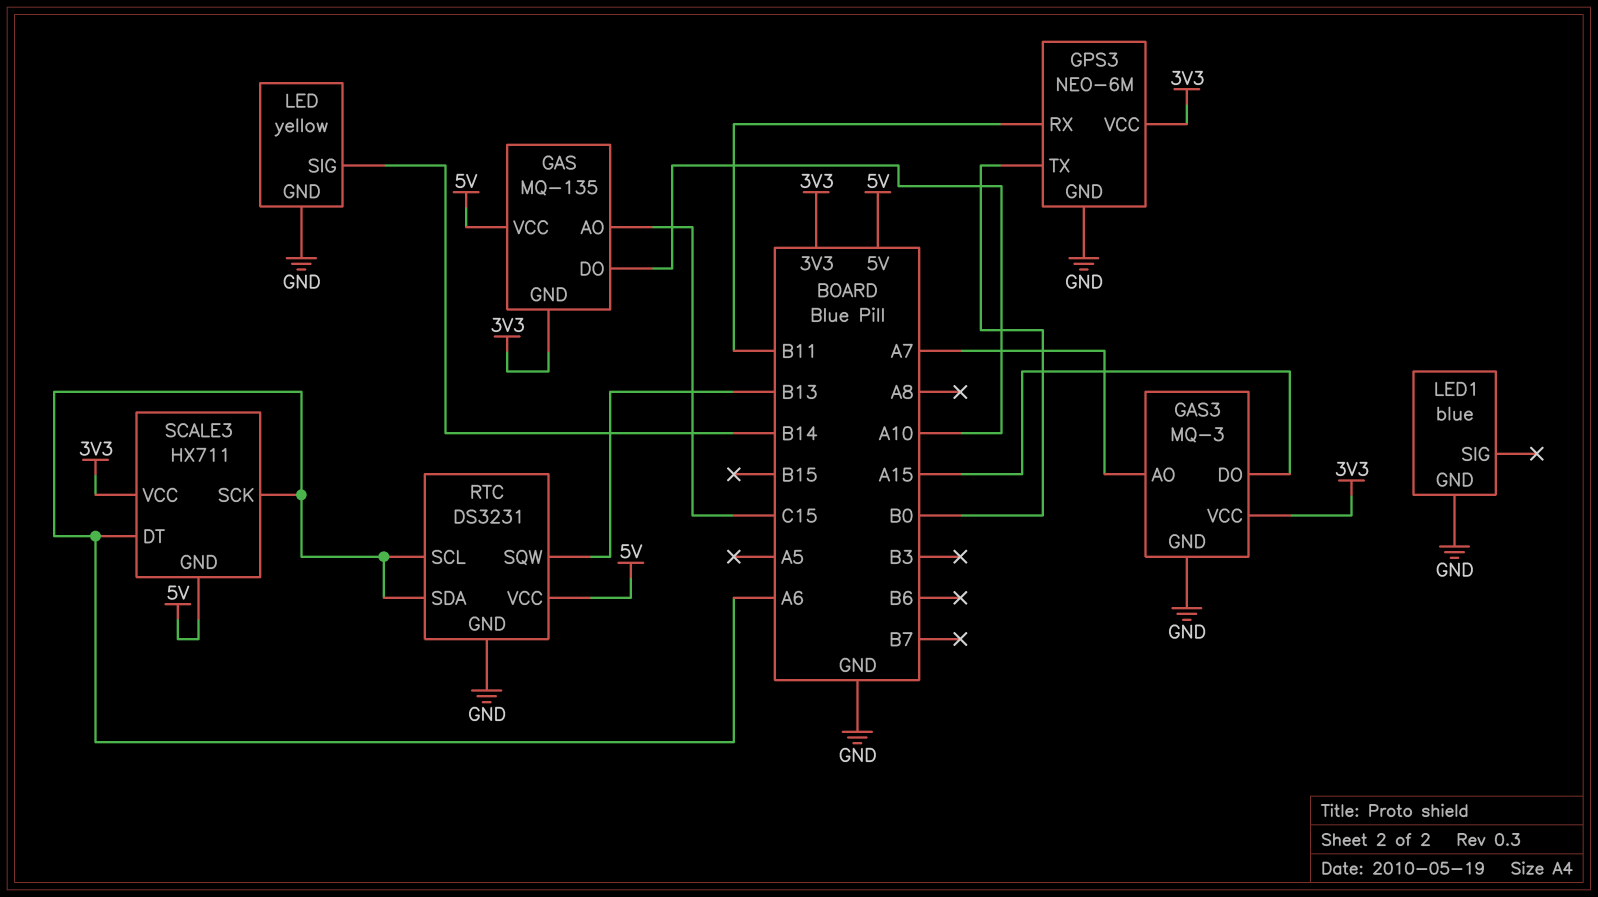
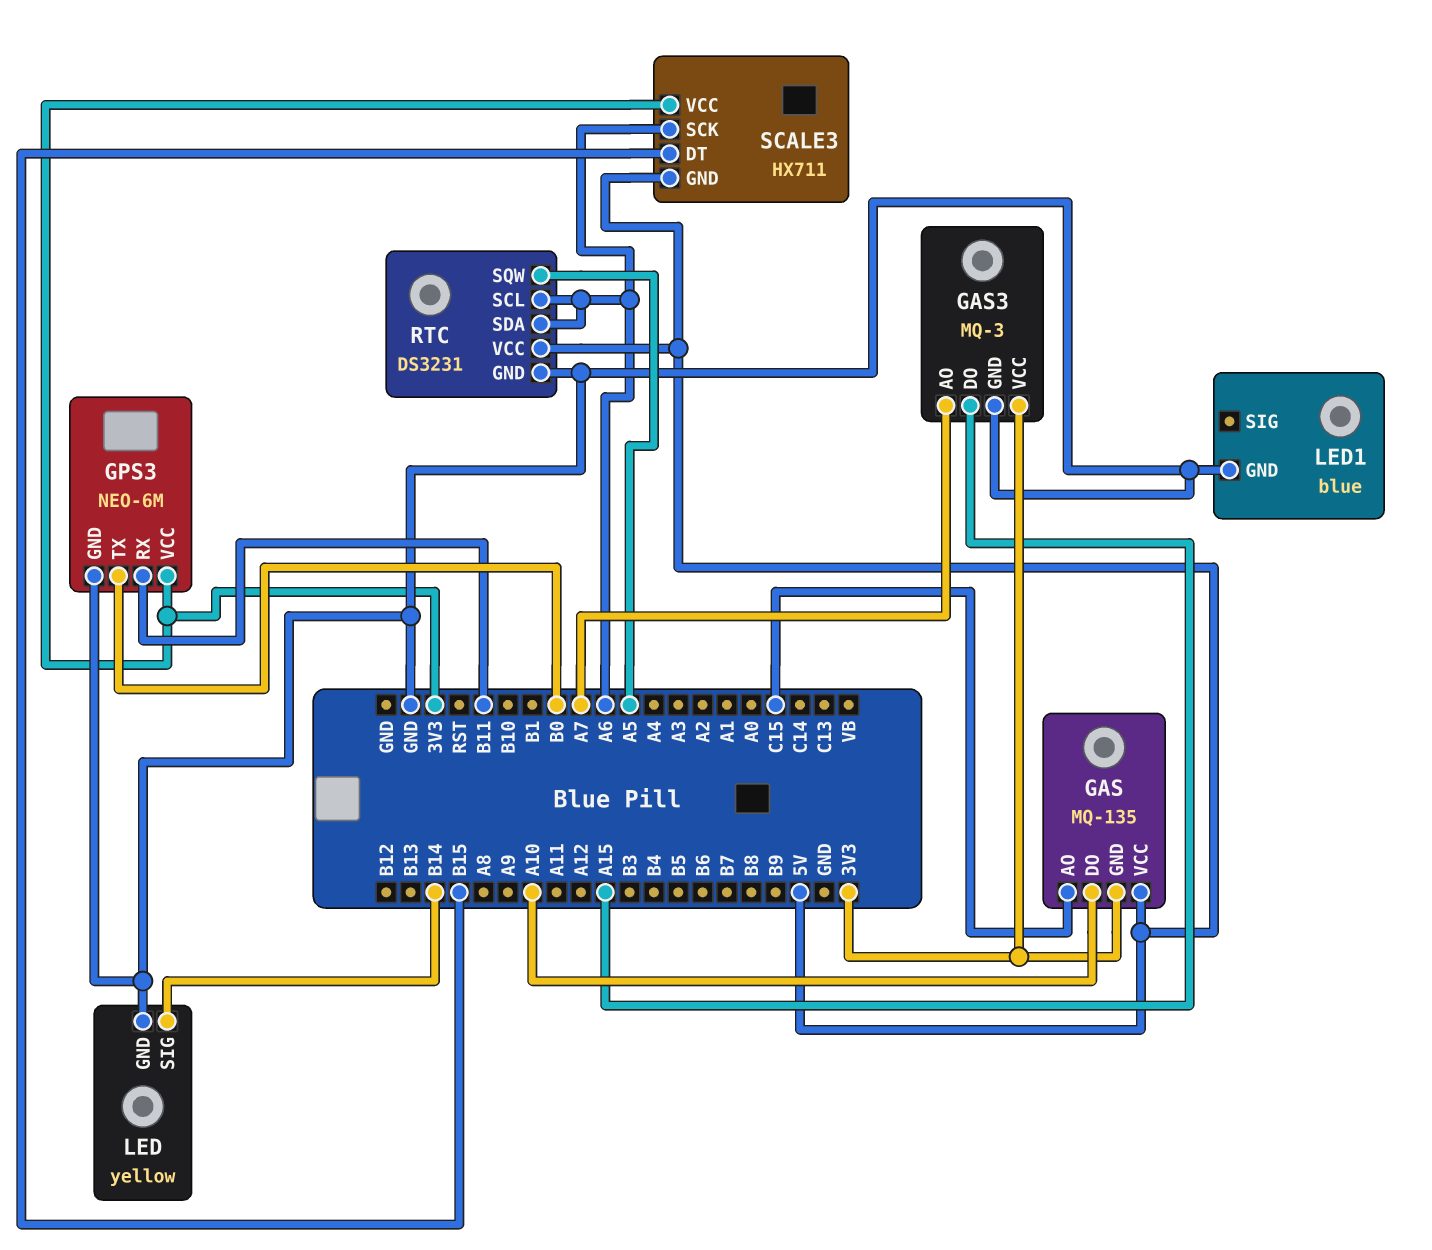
RTC pin SQW: B13 -> A5
SCALE3 pin DT: A6 -> B15

